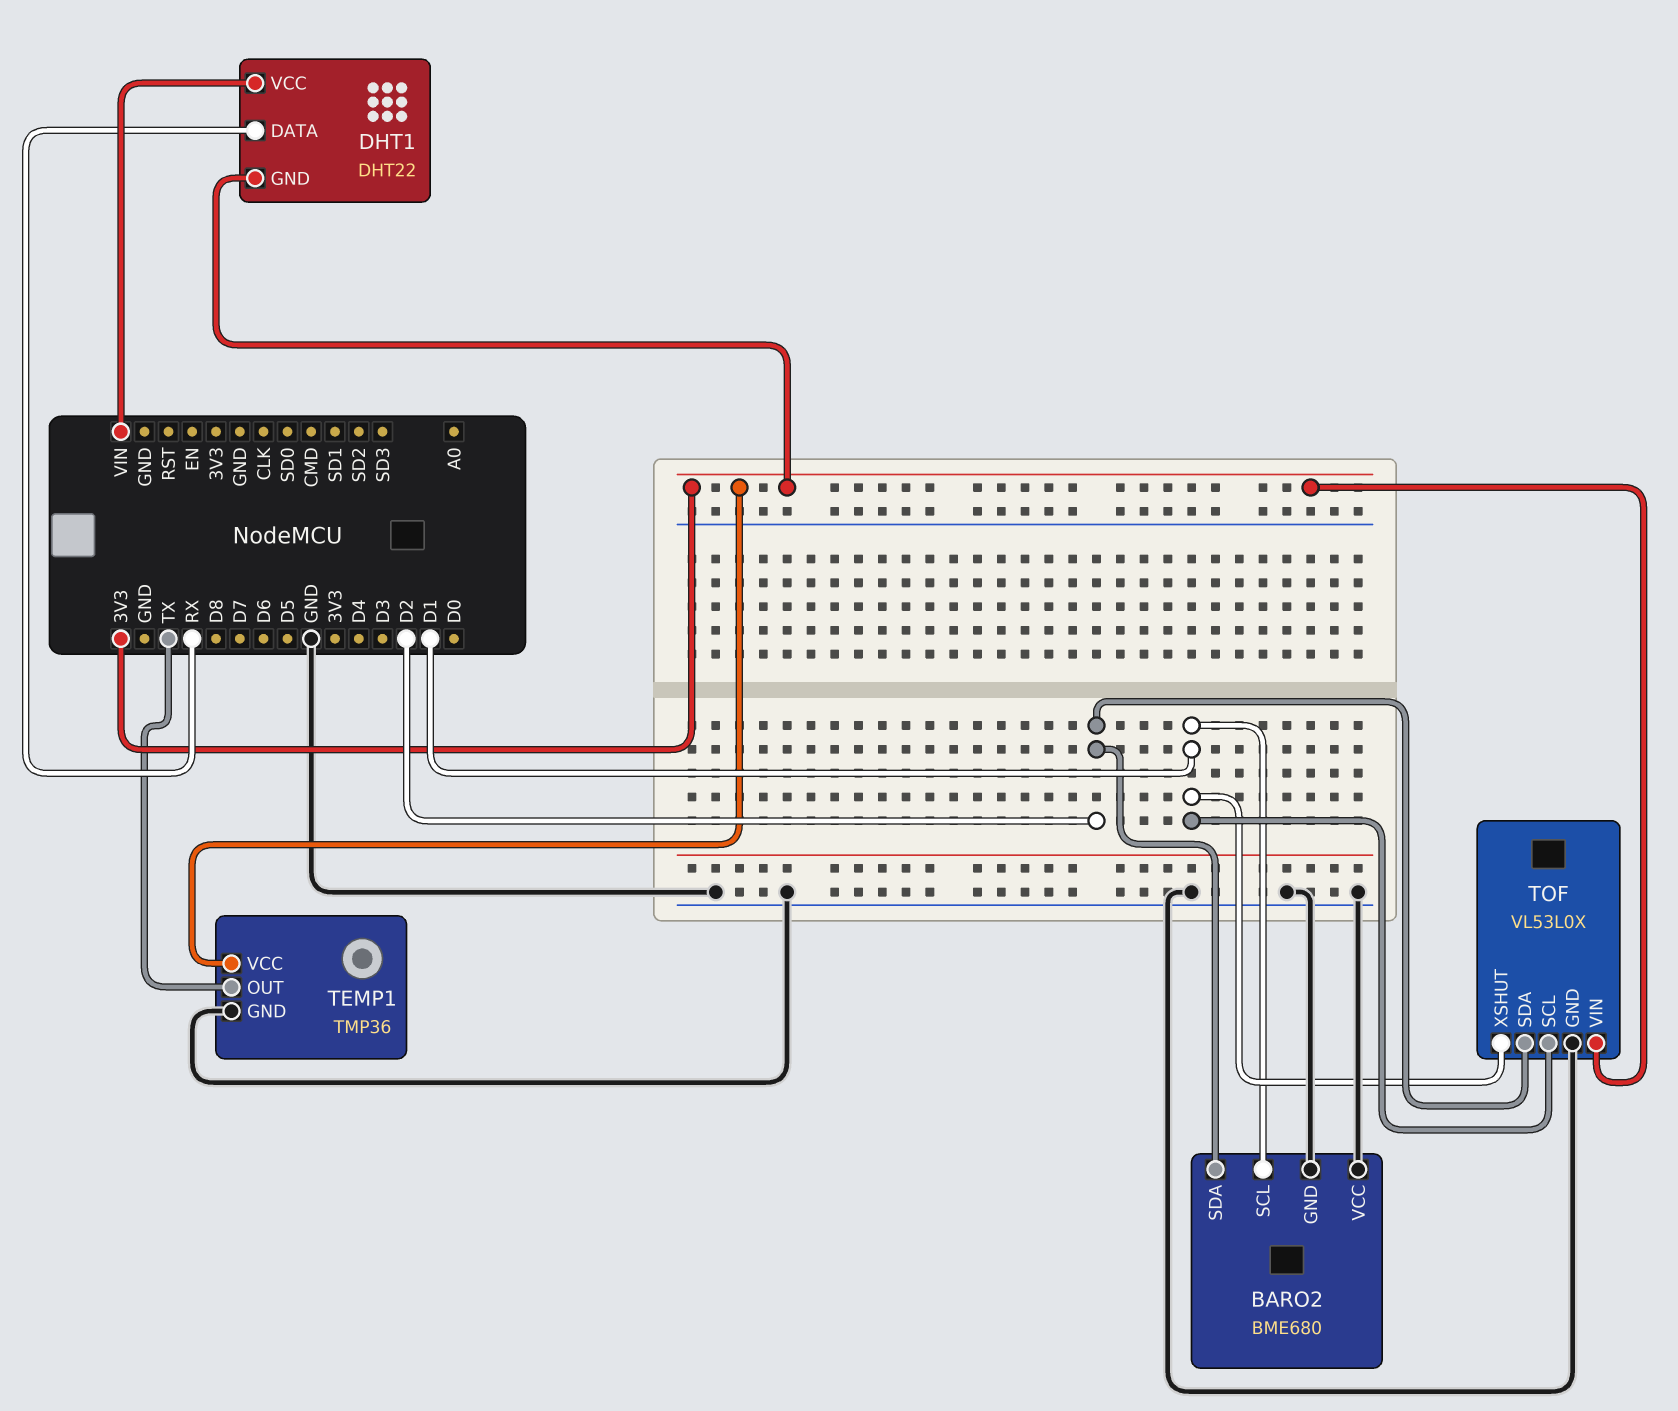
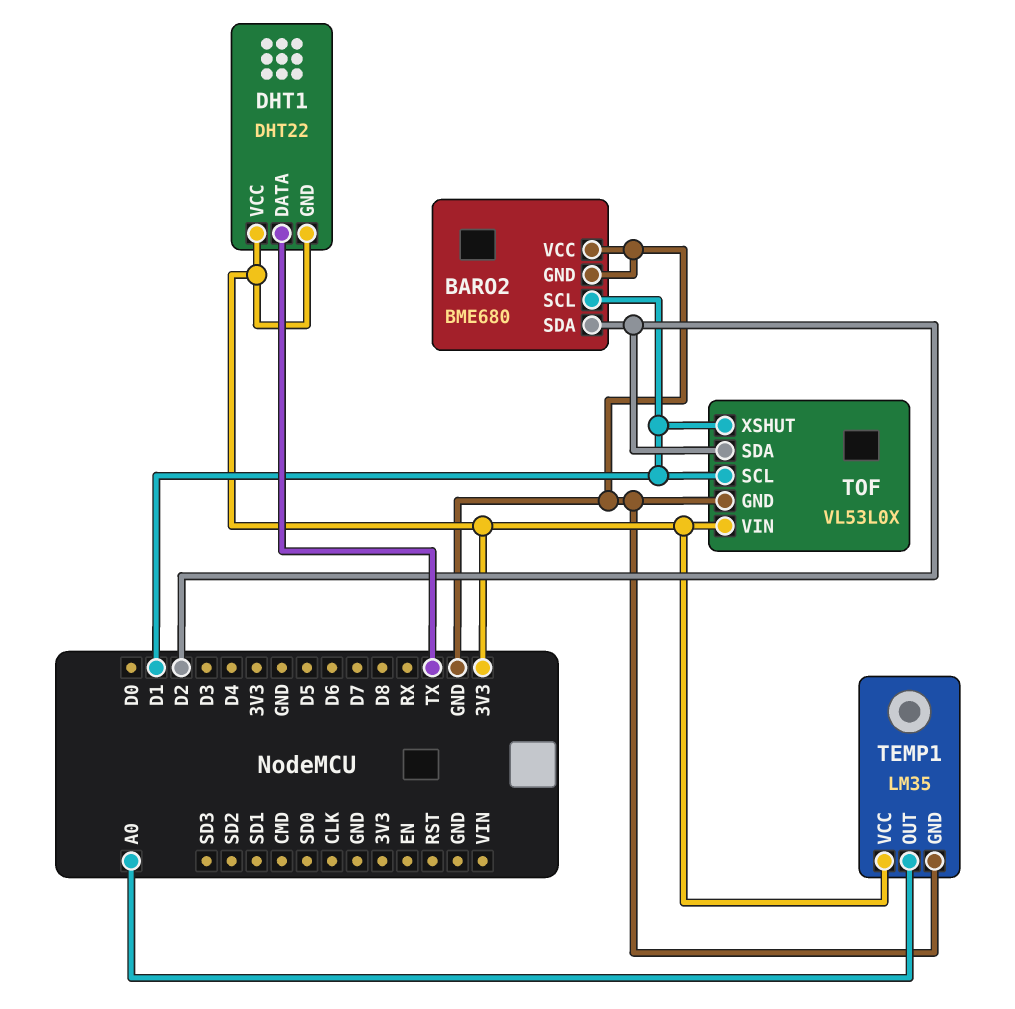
DHT1 pin DATA: RX -> TX
DHT1 pin VCC: VIN -> 3V3
TEMP1: TMP36 -> LM35
TEMP1 pin OUT: TX -> A0

